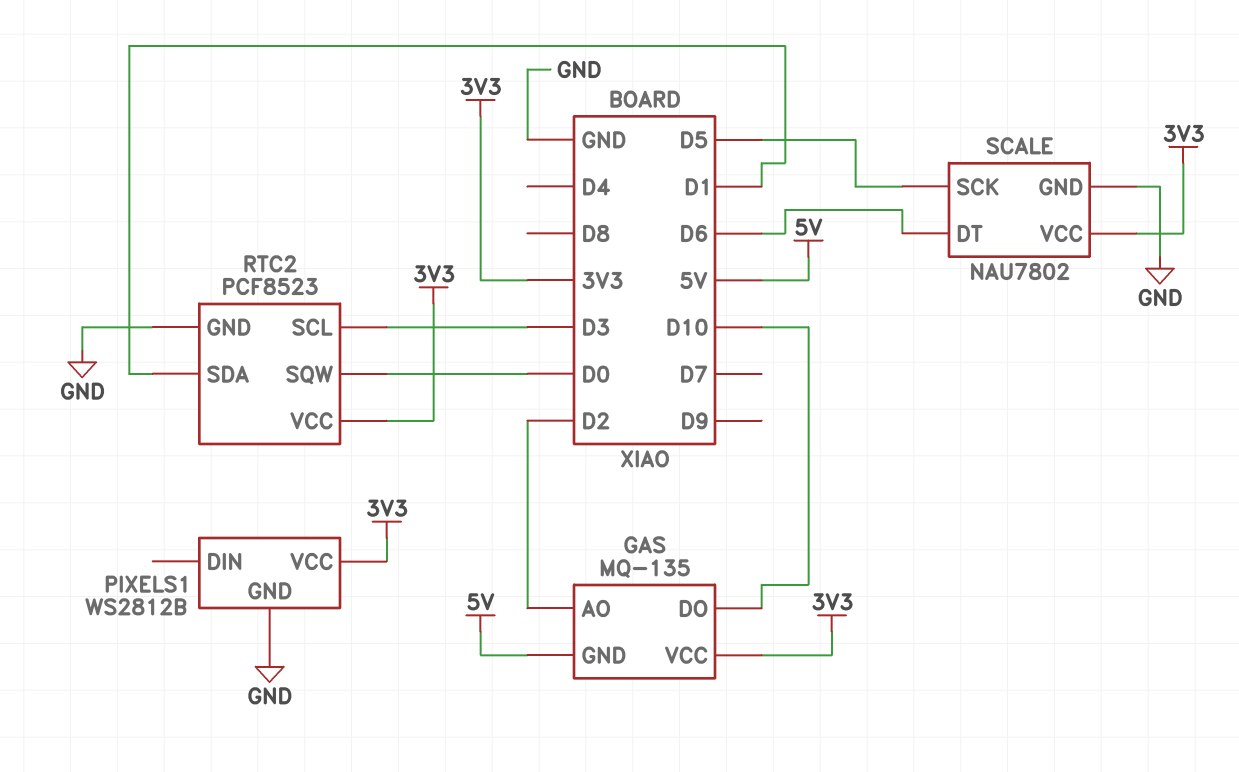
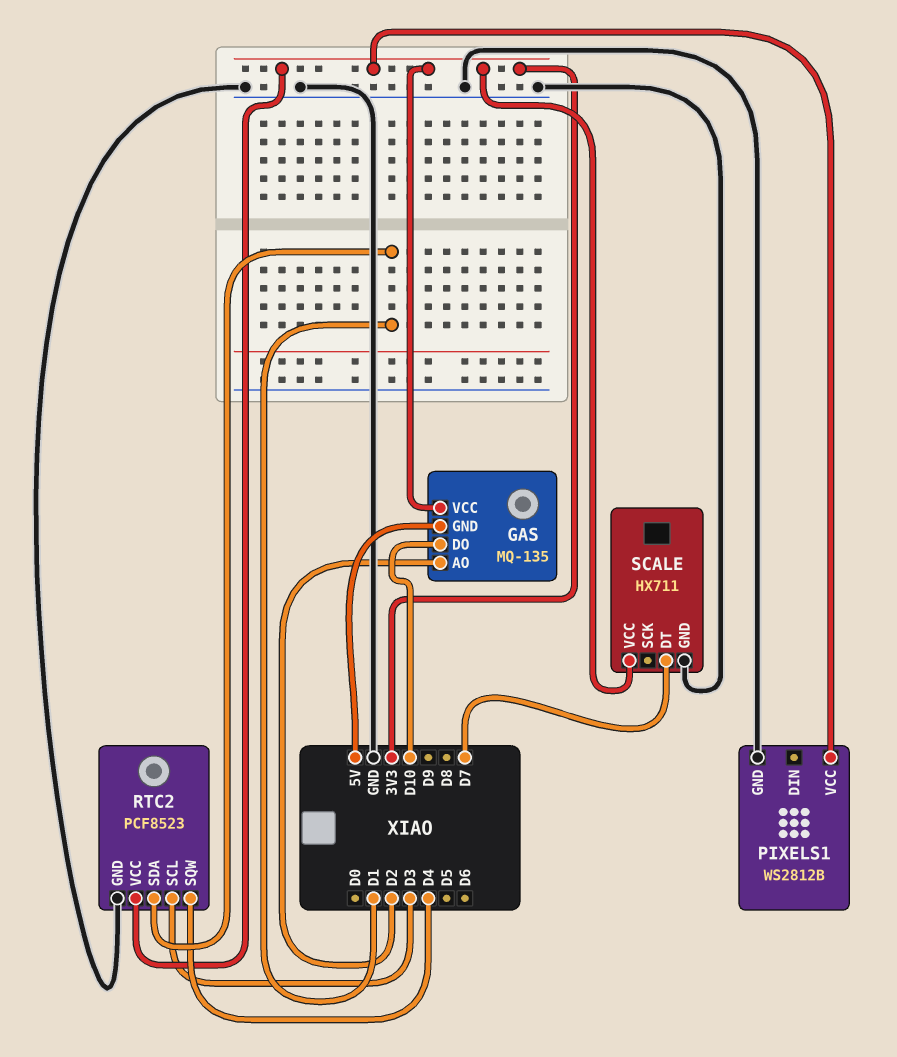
RTC2 pin SQW: D0 -> D4
SCALE: NAU7802 -> HX711
SCALE pin DT: D6 -> D7
SCALE pin SCK: D5 -> none

